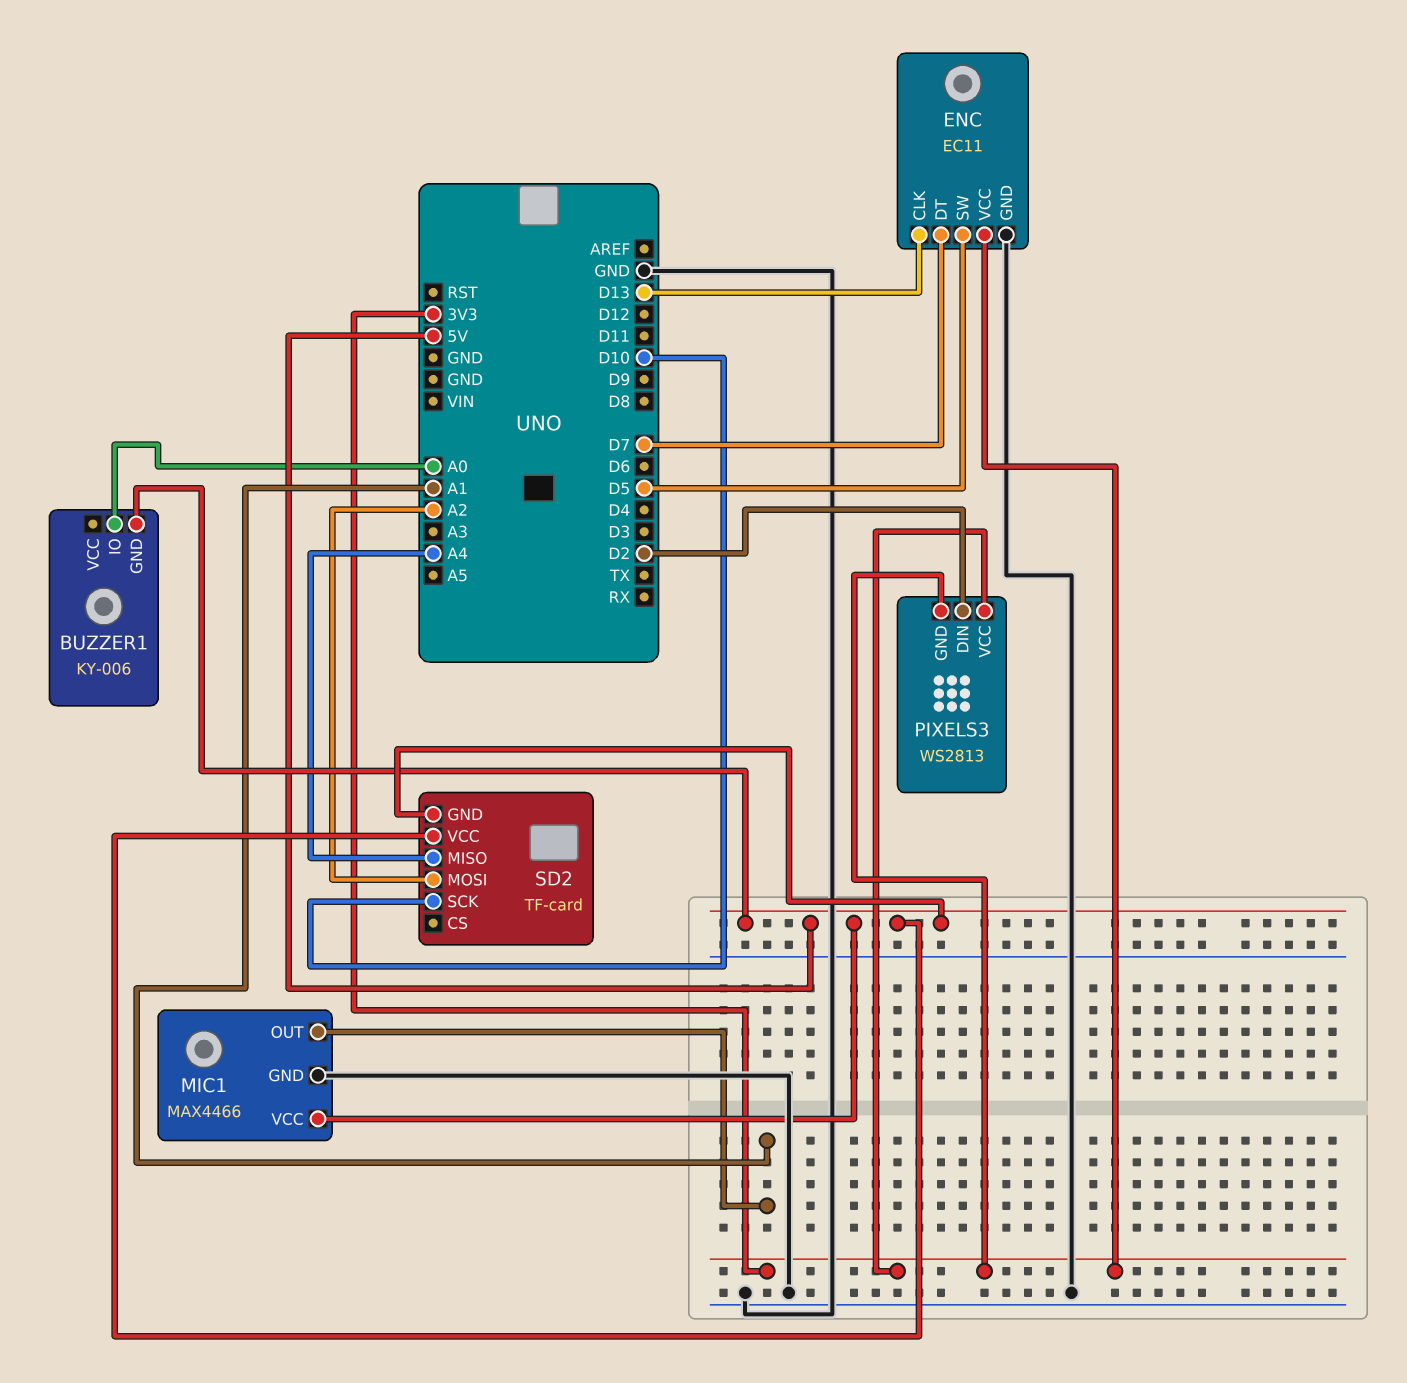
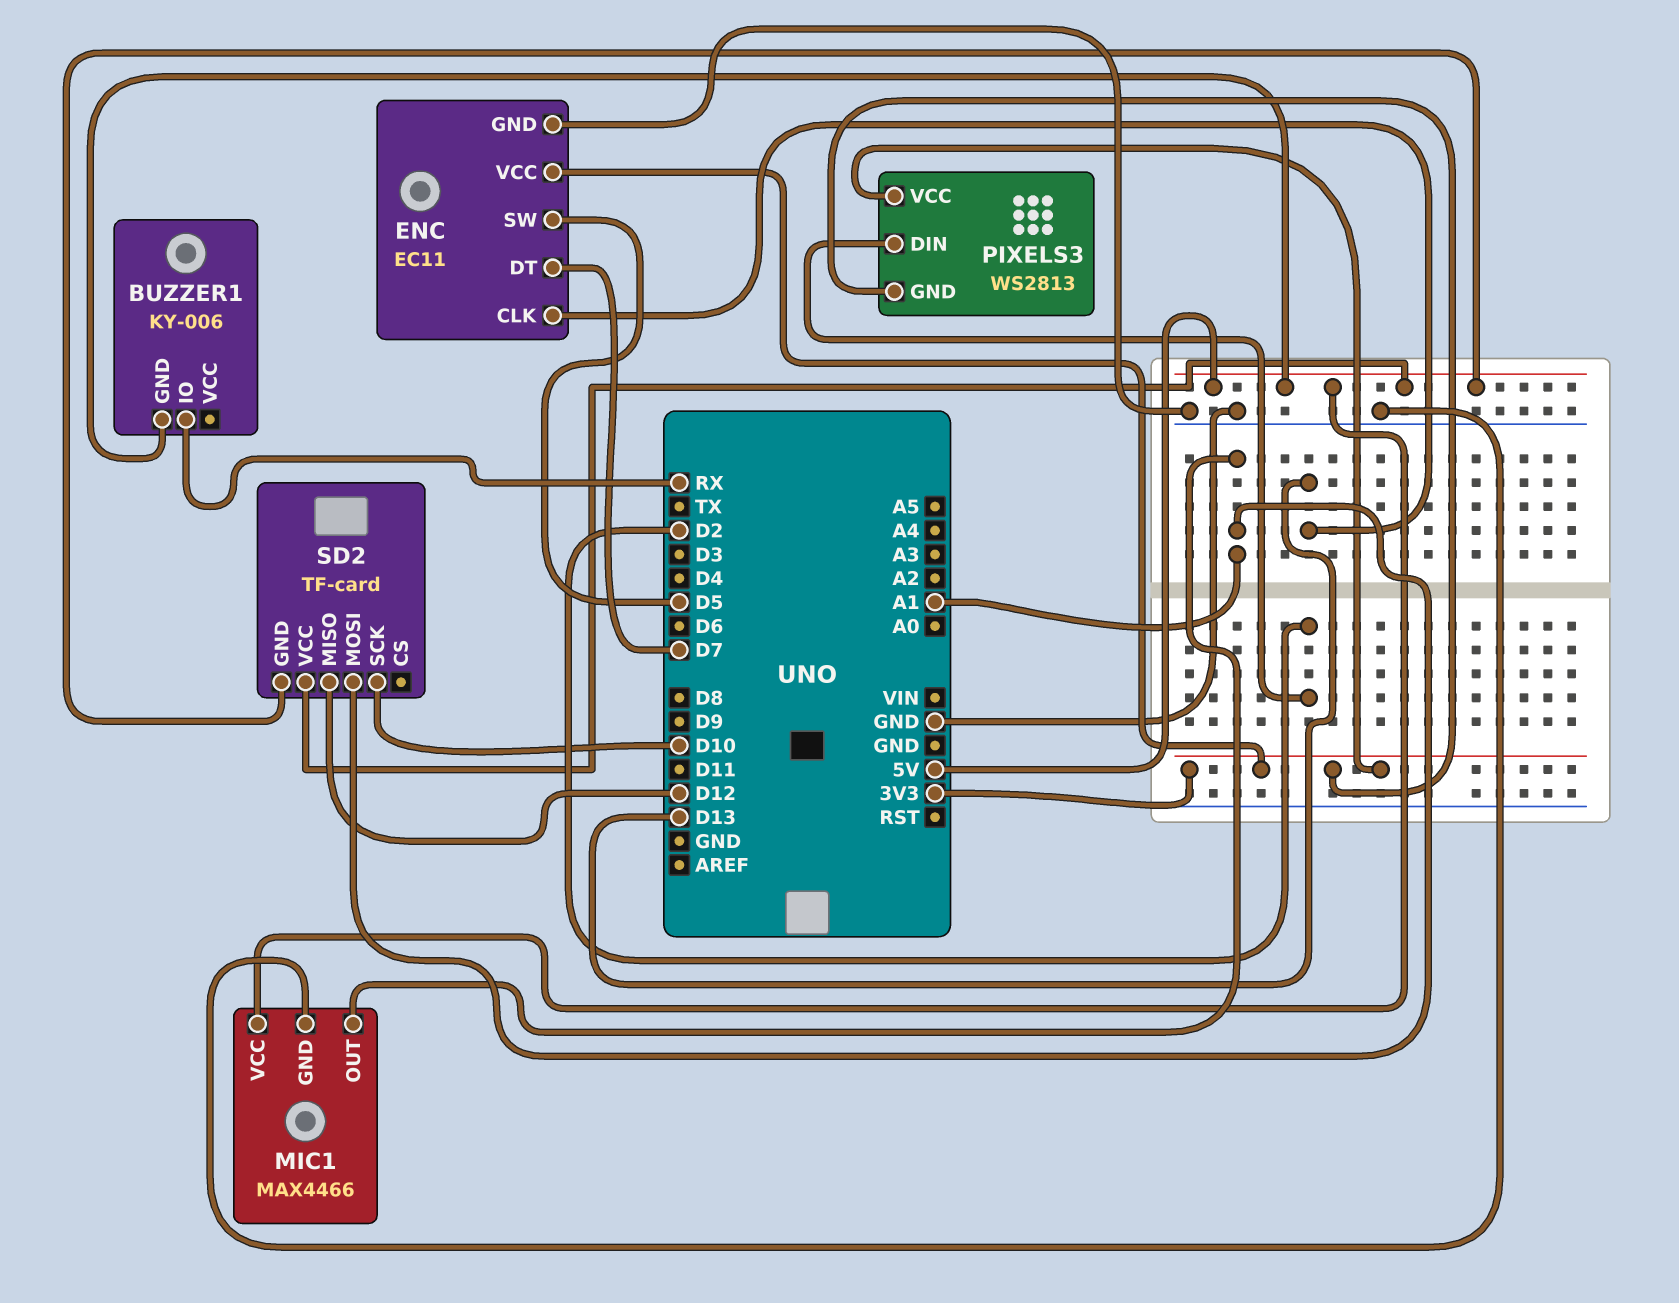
BUZZER1 pin IO: A0 -> RX
SD2 pin MISO: A4 -> D12
SD2 pin MOSI: A2 -> A1

